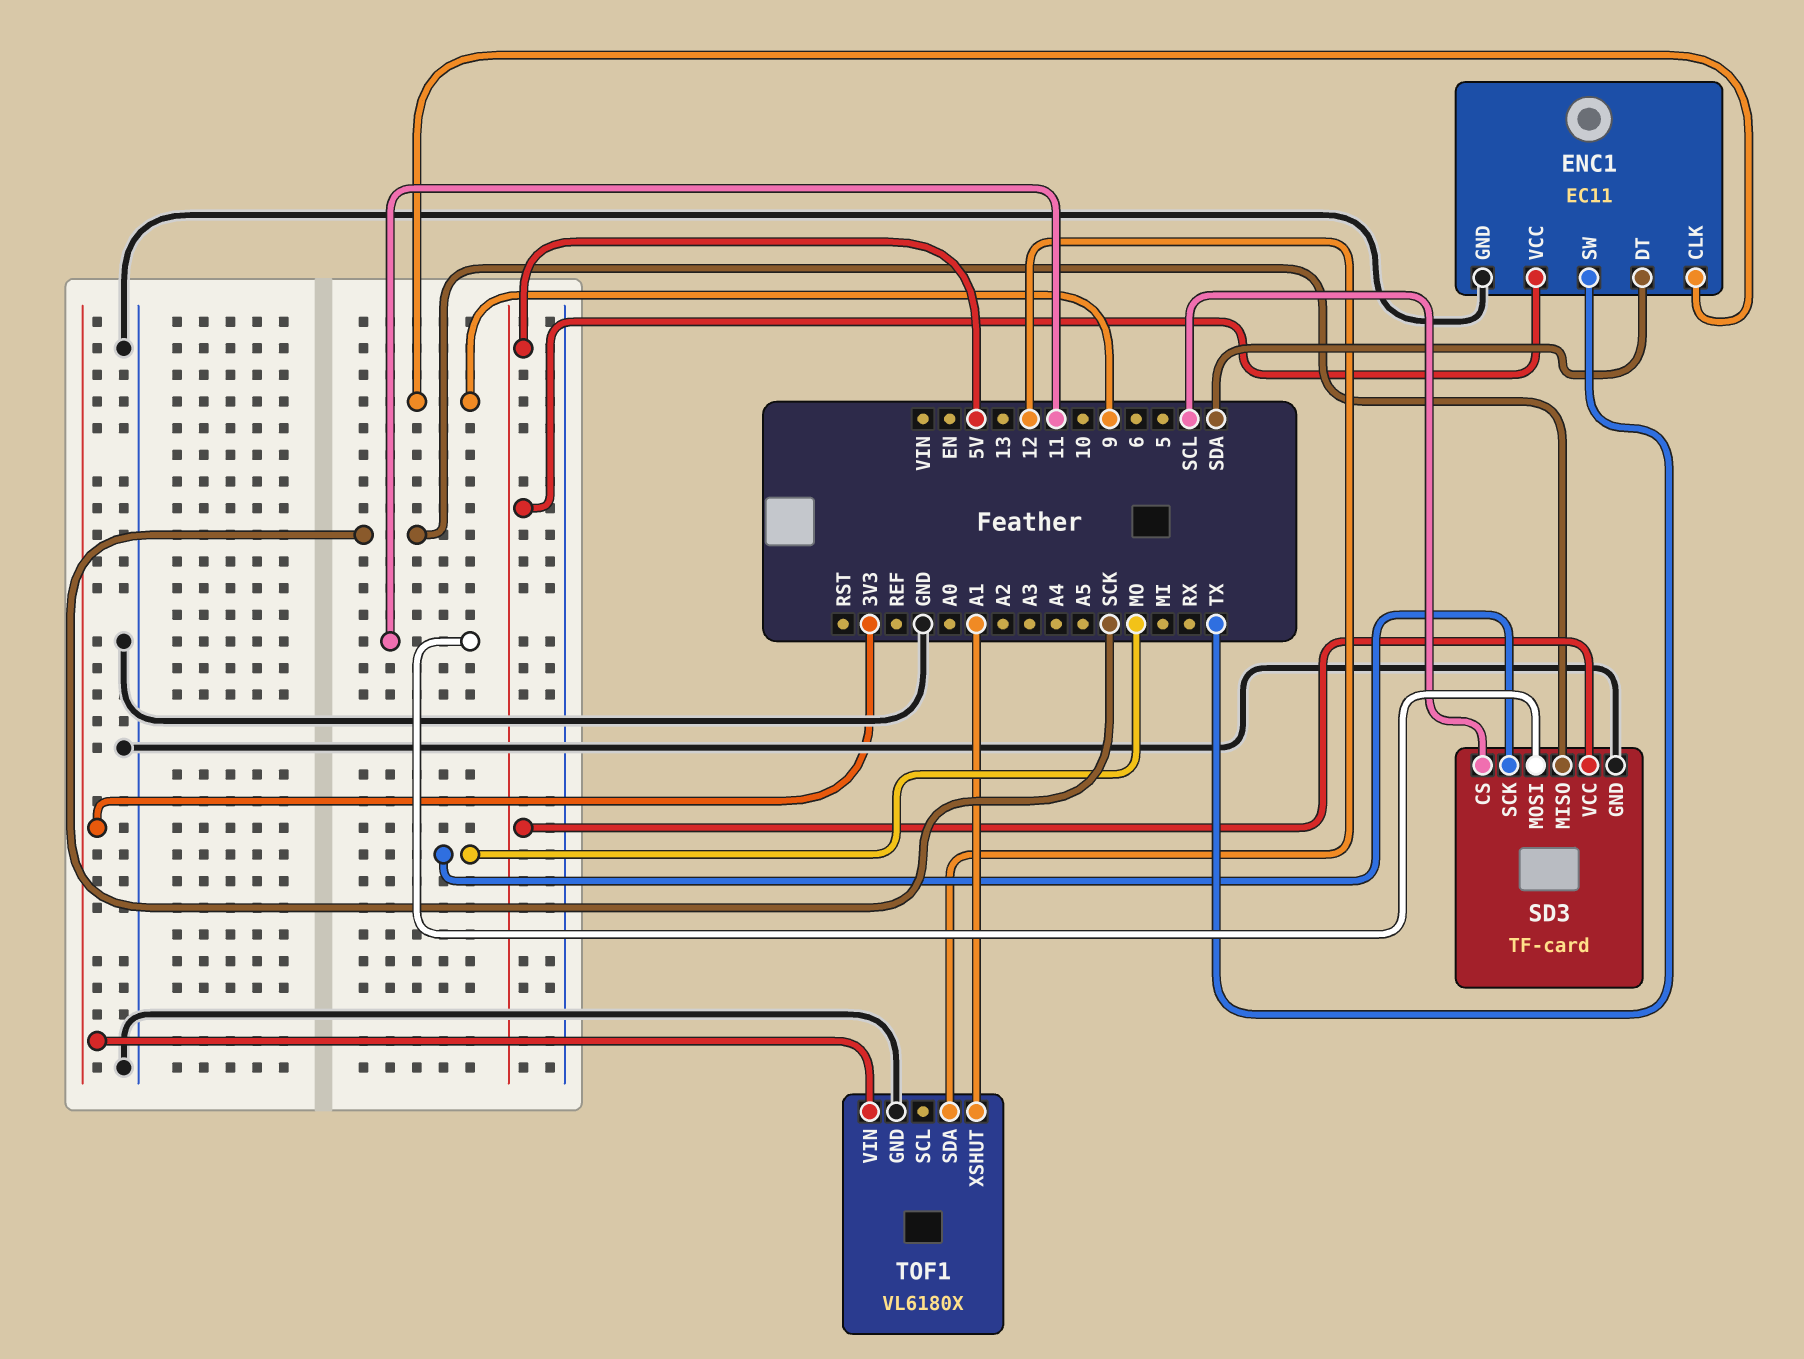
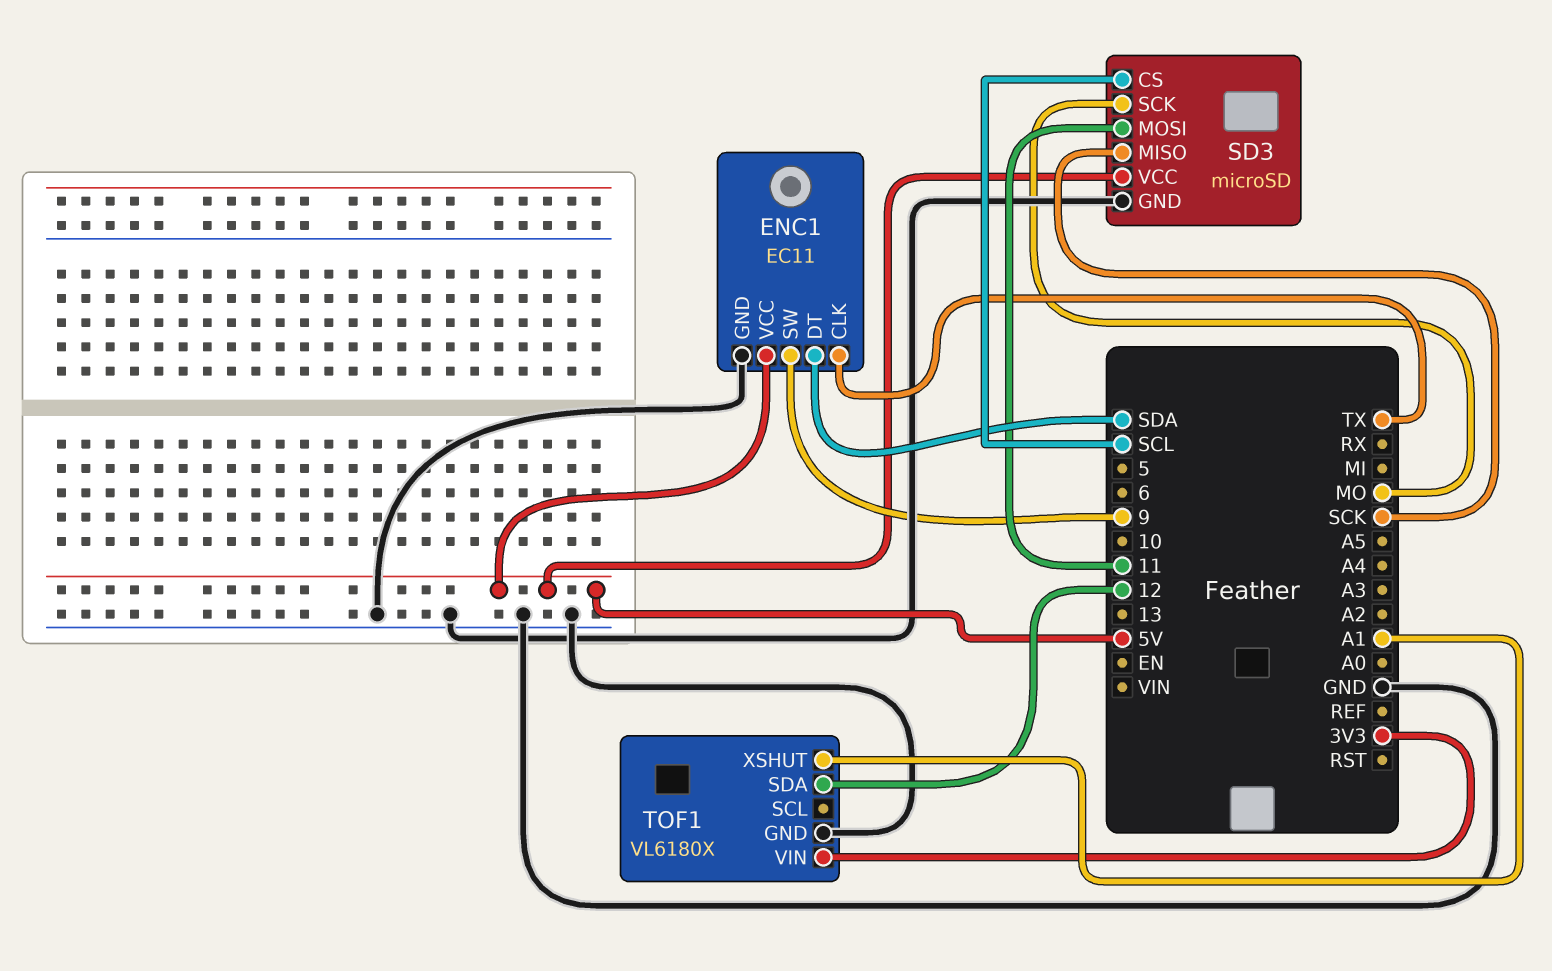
ENC1 pin CLK: 9 -> TX
ENC1 pin SW: TX -> 9
SD3: TF-card -> microSD

